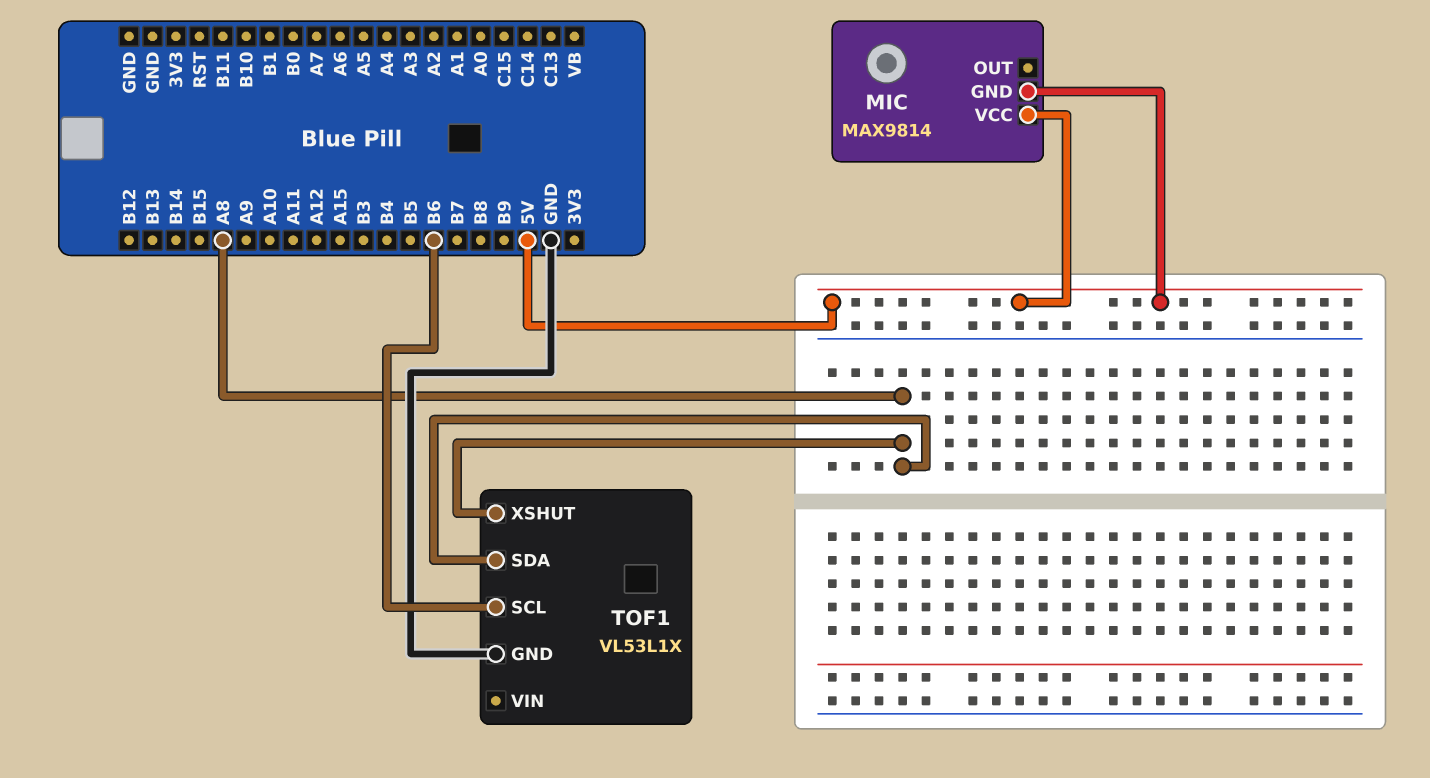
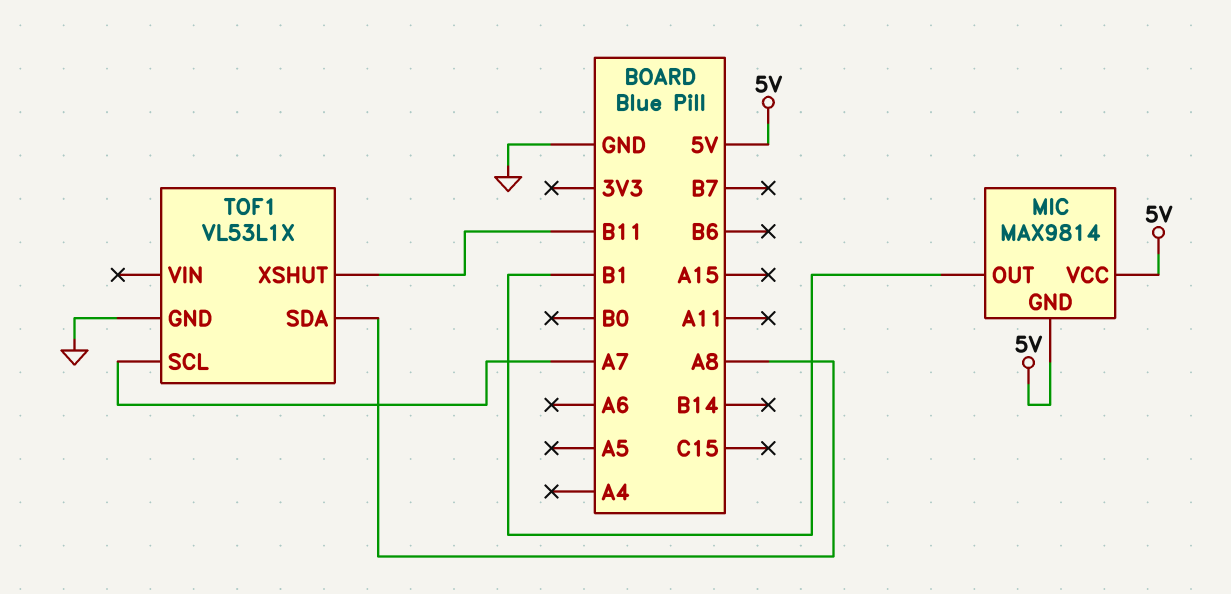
MIC pin OUT: none -> B1
TOF1 pin SCL: B6 -> A7
TOF1 pin XSHUT: A8 -> B11

